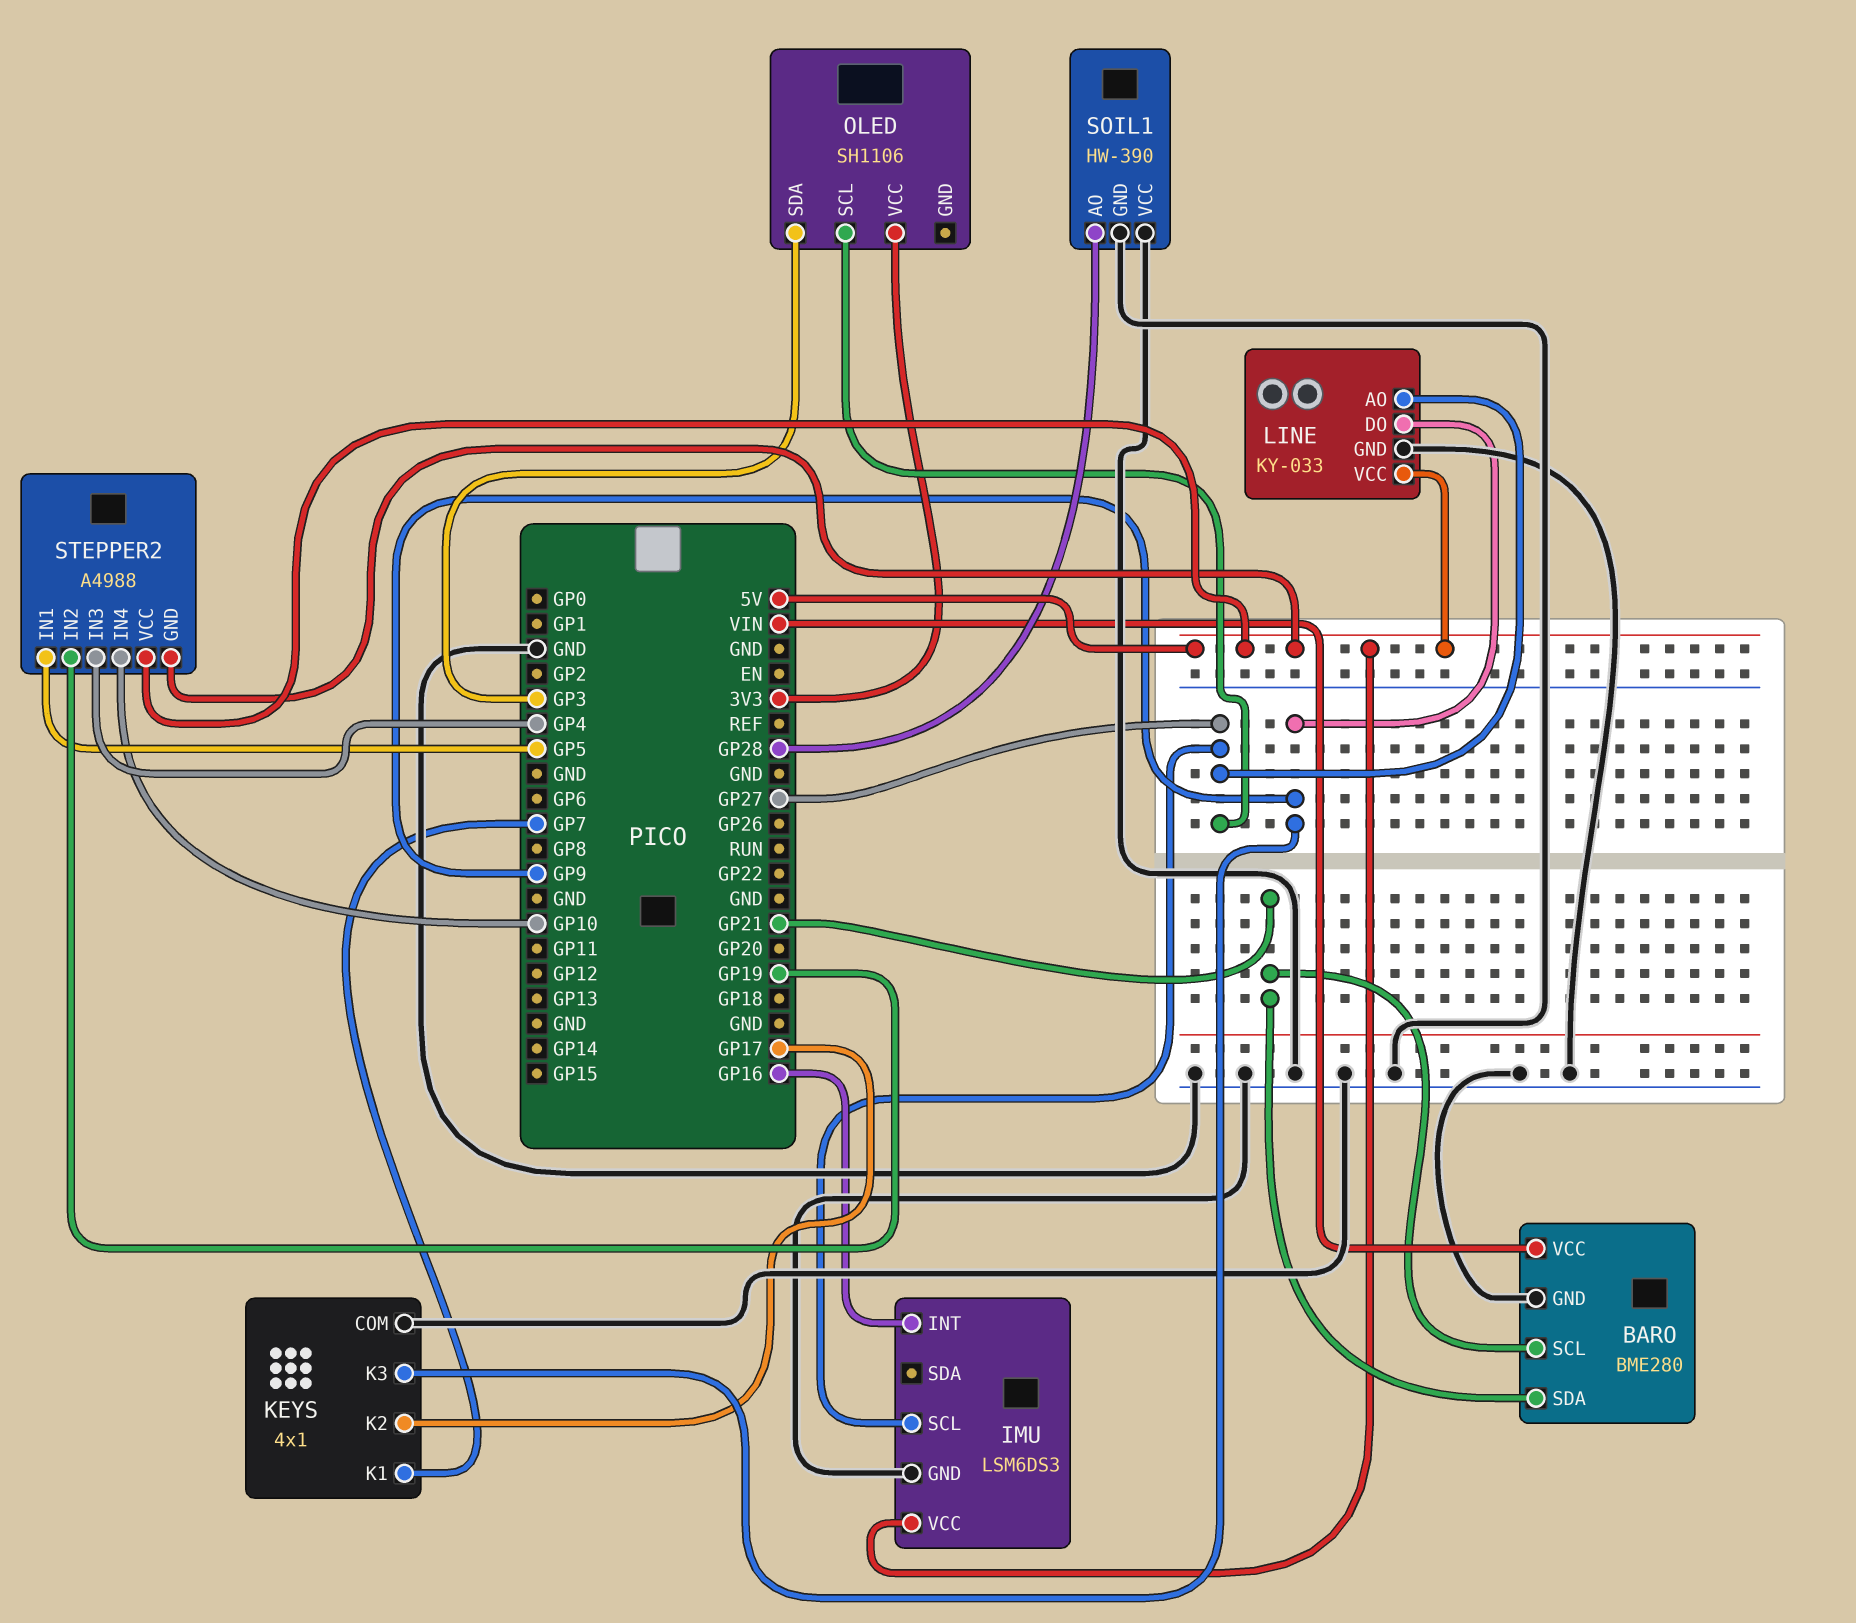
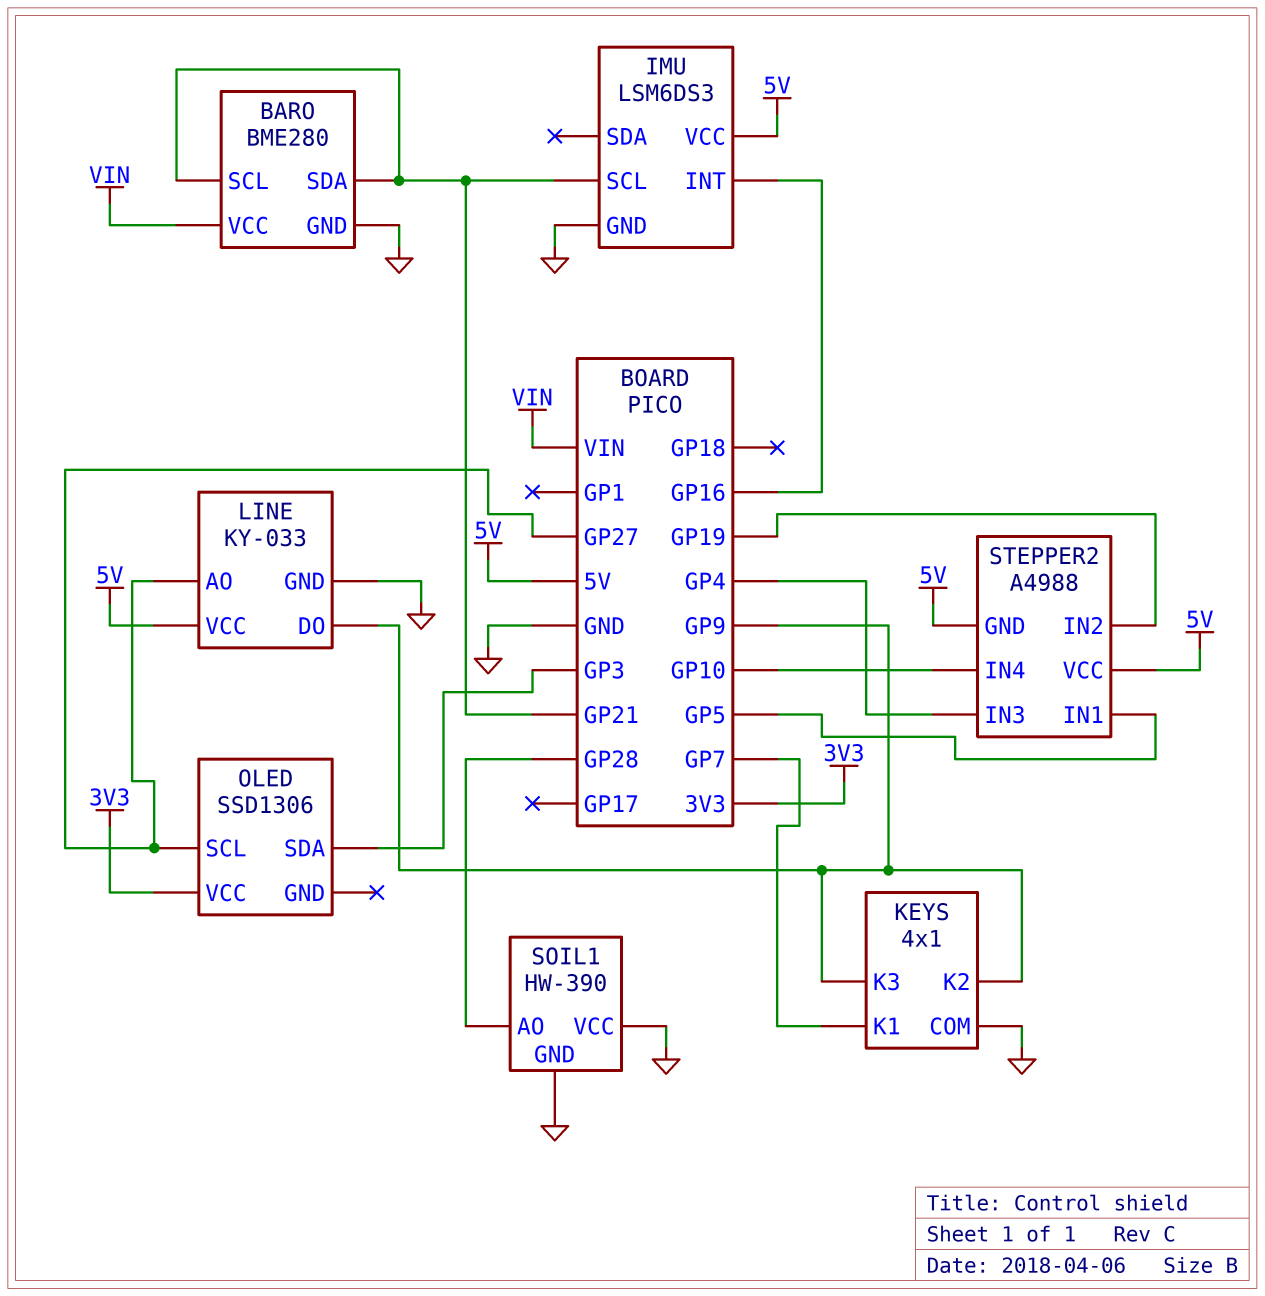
IMU pin SCL: GP27 -> GP21
KEYS pin K2: GP17 -> GP9
OLED: SH1106 -> SSD1306

